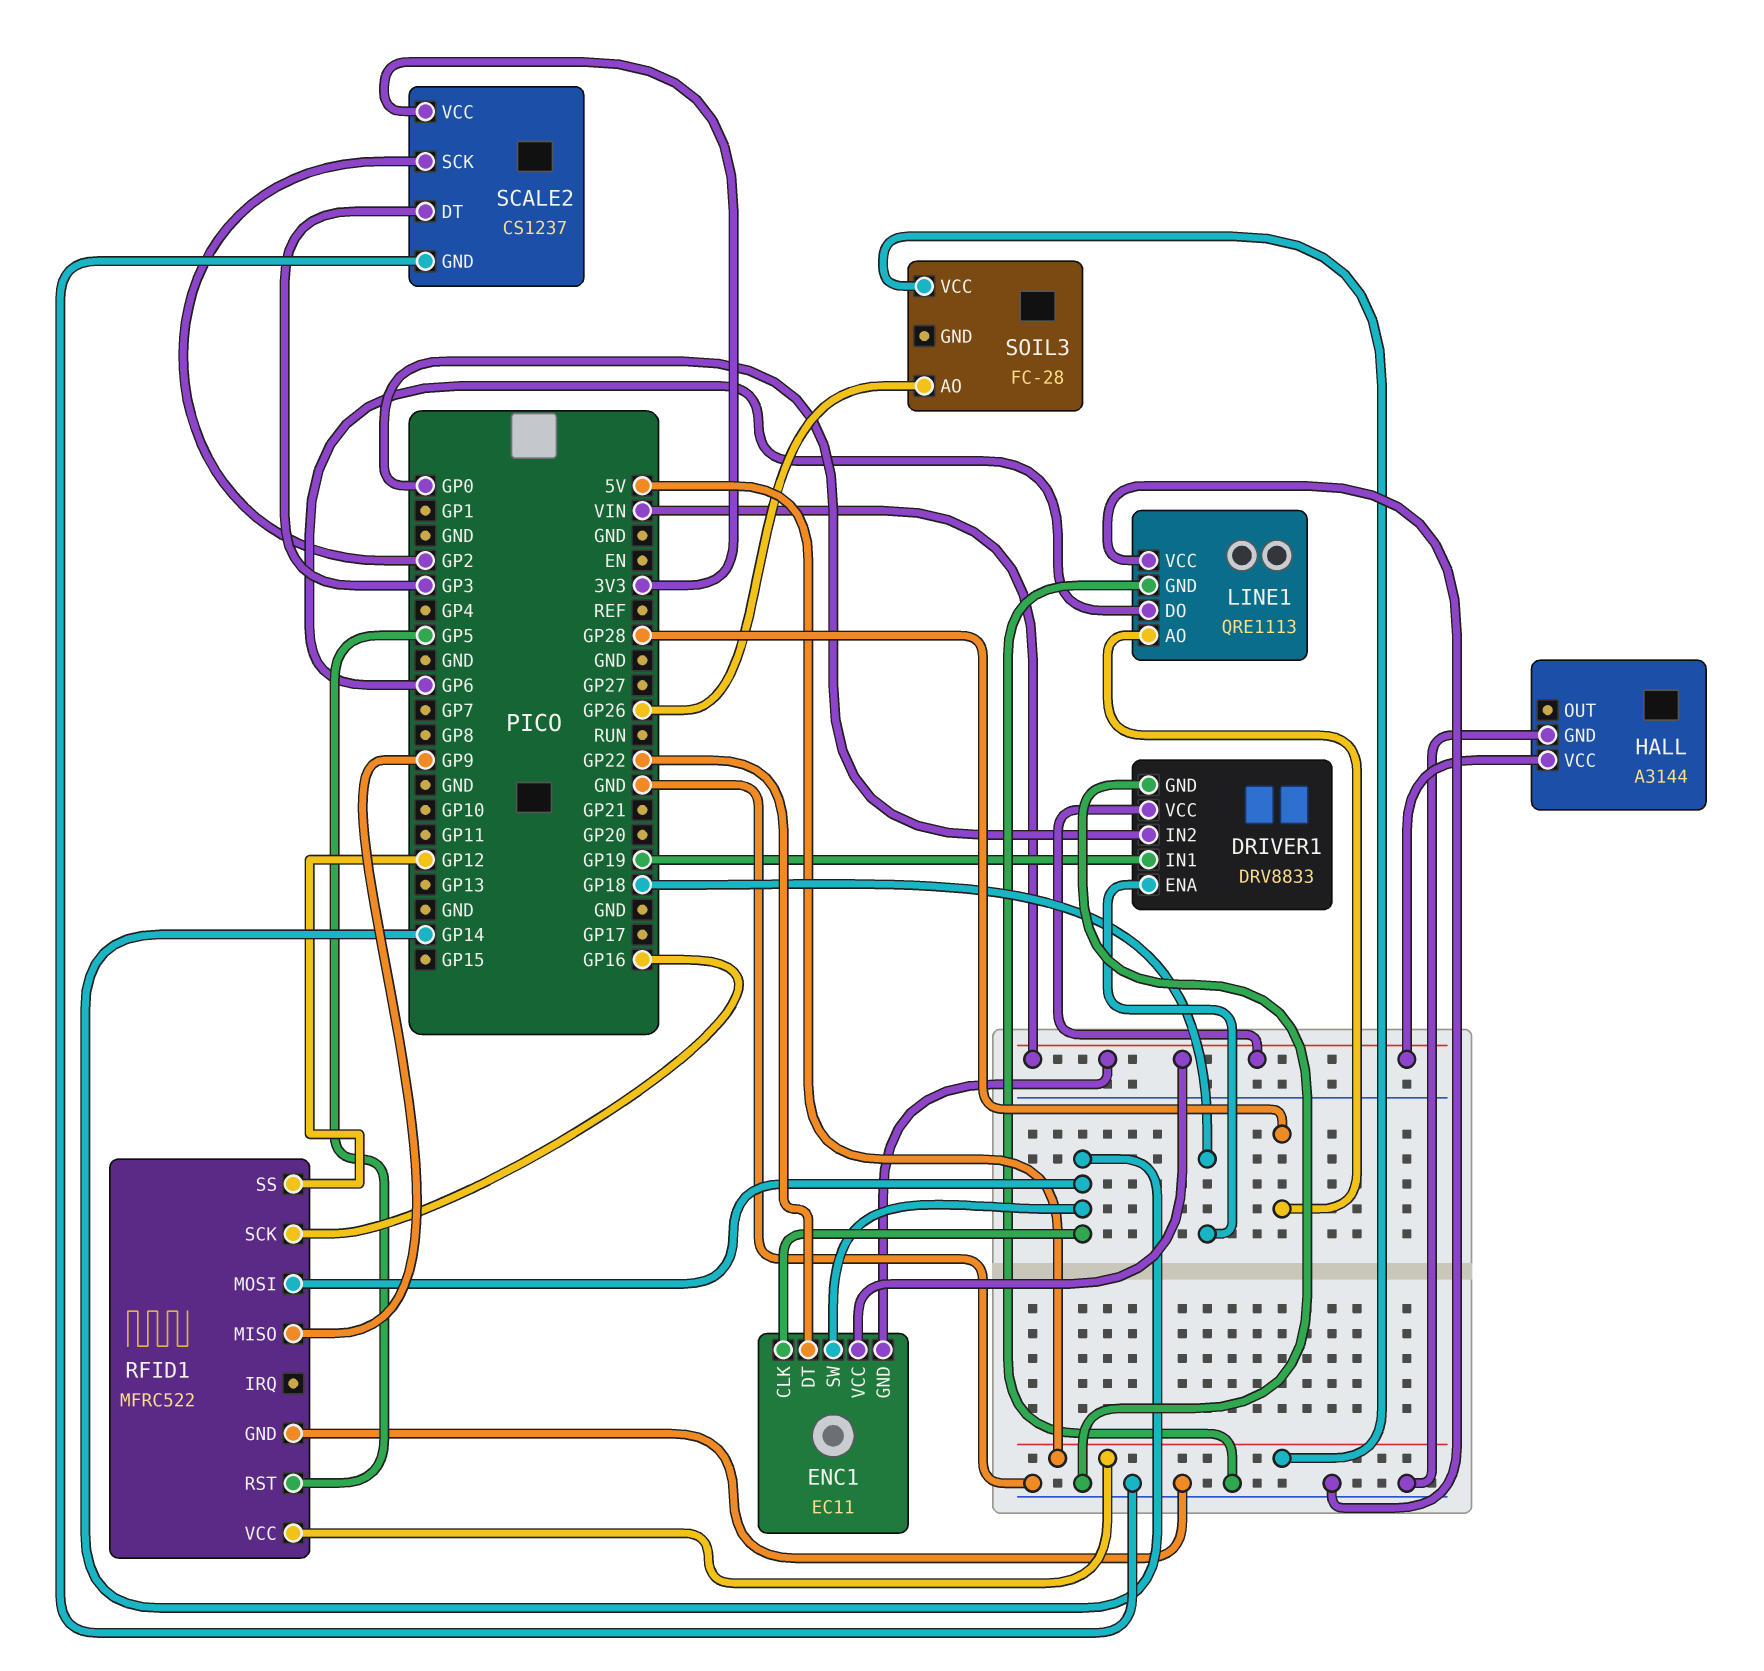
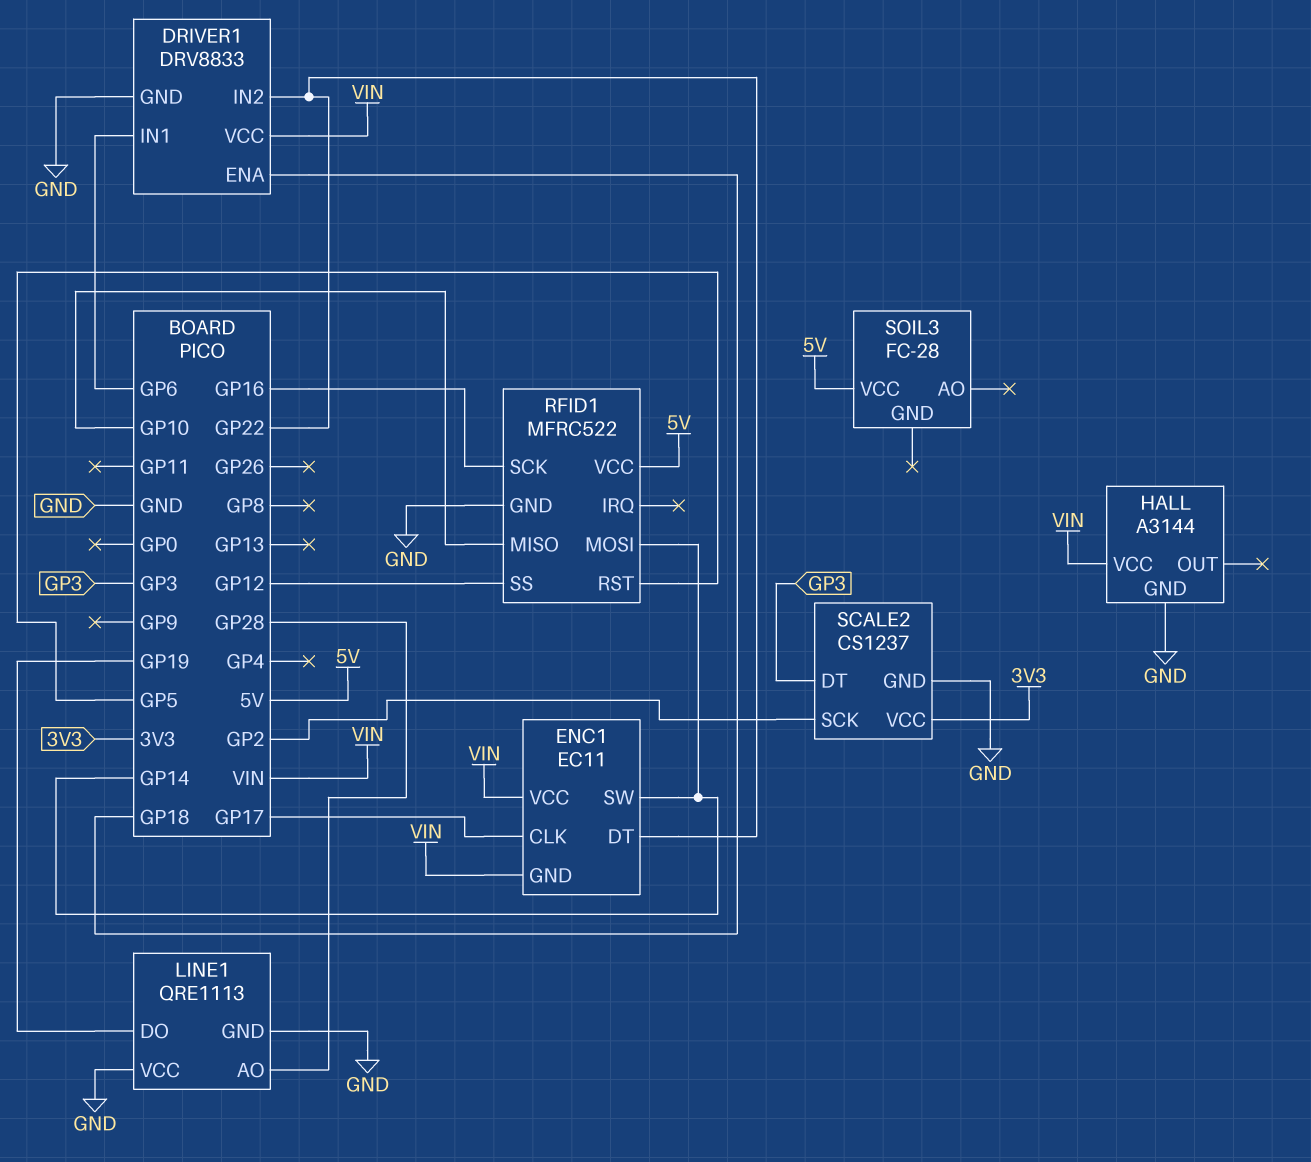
DRIVER1 pin IN1: GP19 -> GP6
DRIVER1 pin IN2: GP0 -> GP22
ENC1 pin CLK: GP14 -> GP17
LINE1 pin DO: GP6 -> GP19
RFID1 pin MISO: GP9 -> GP10
SOIL3 pin AO: GP26 -> none

